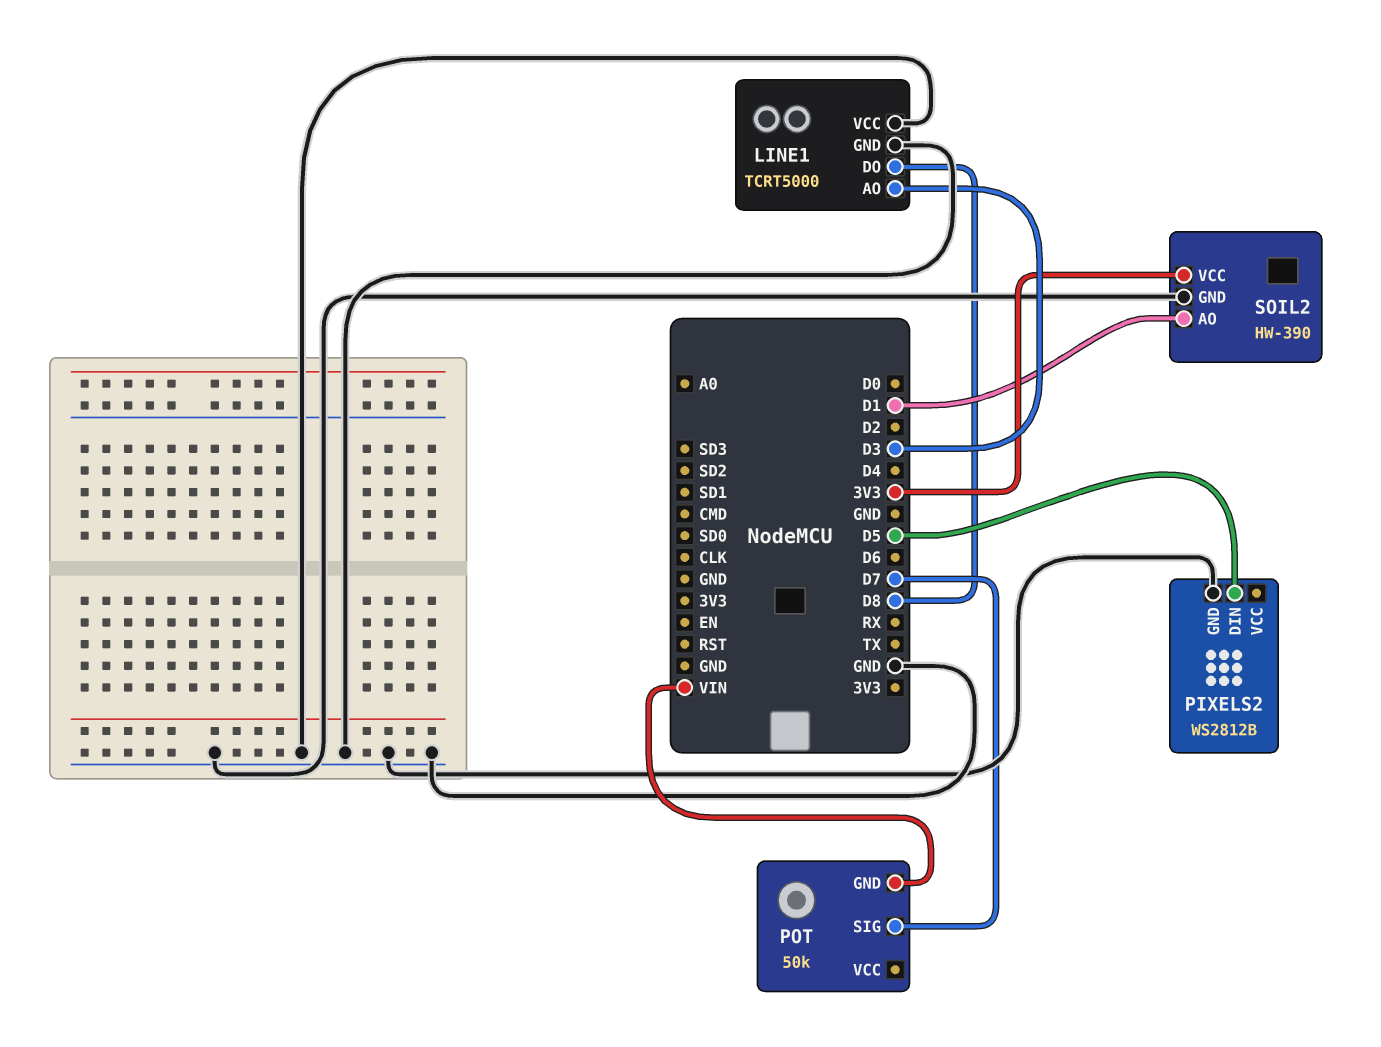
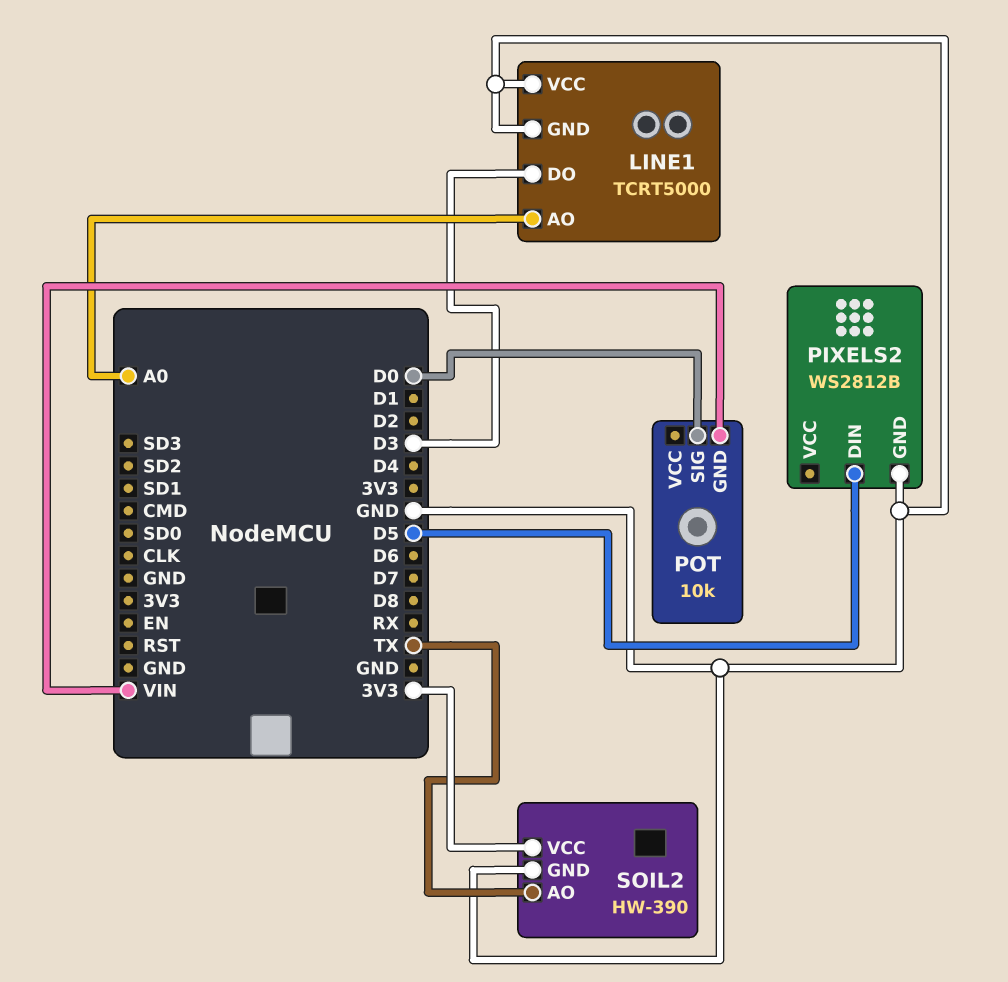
LINE1 pin AO: D3 -> A0
LINE1 pin DO: D8 -> D3
POT: 50k -> 10k
POT pin SIG: D7 -> D0
SOIL2 pin AO: D1 -> TX

